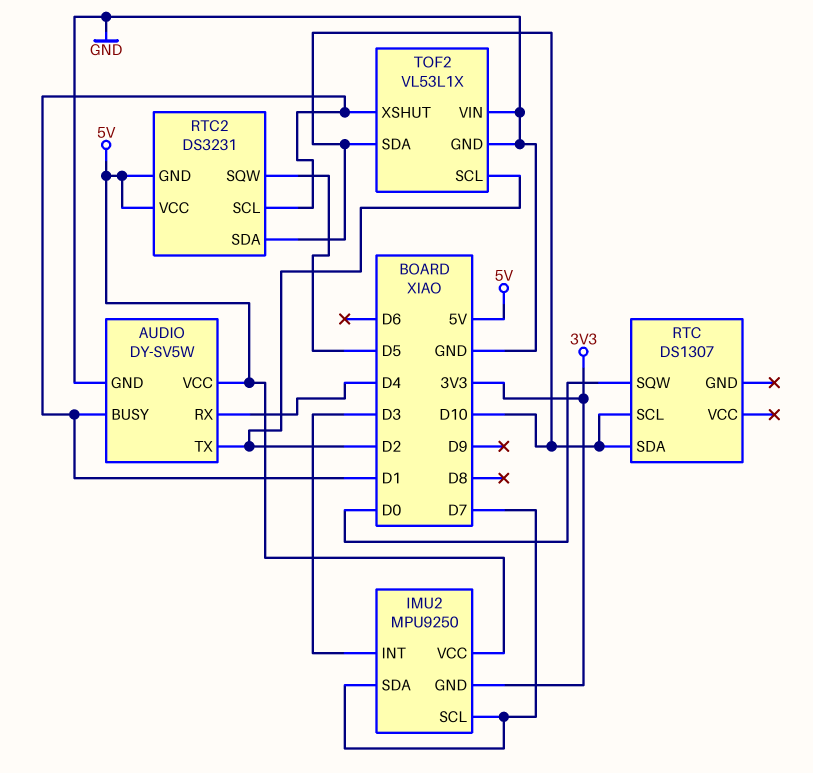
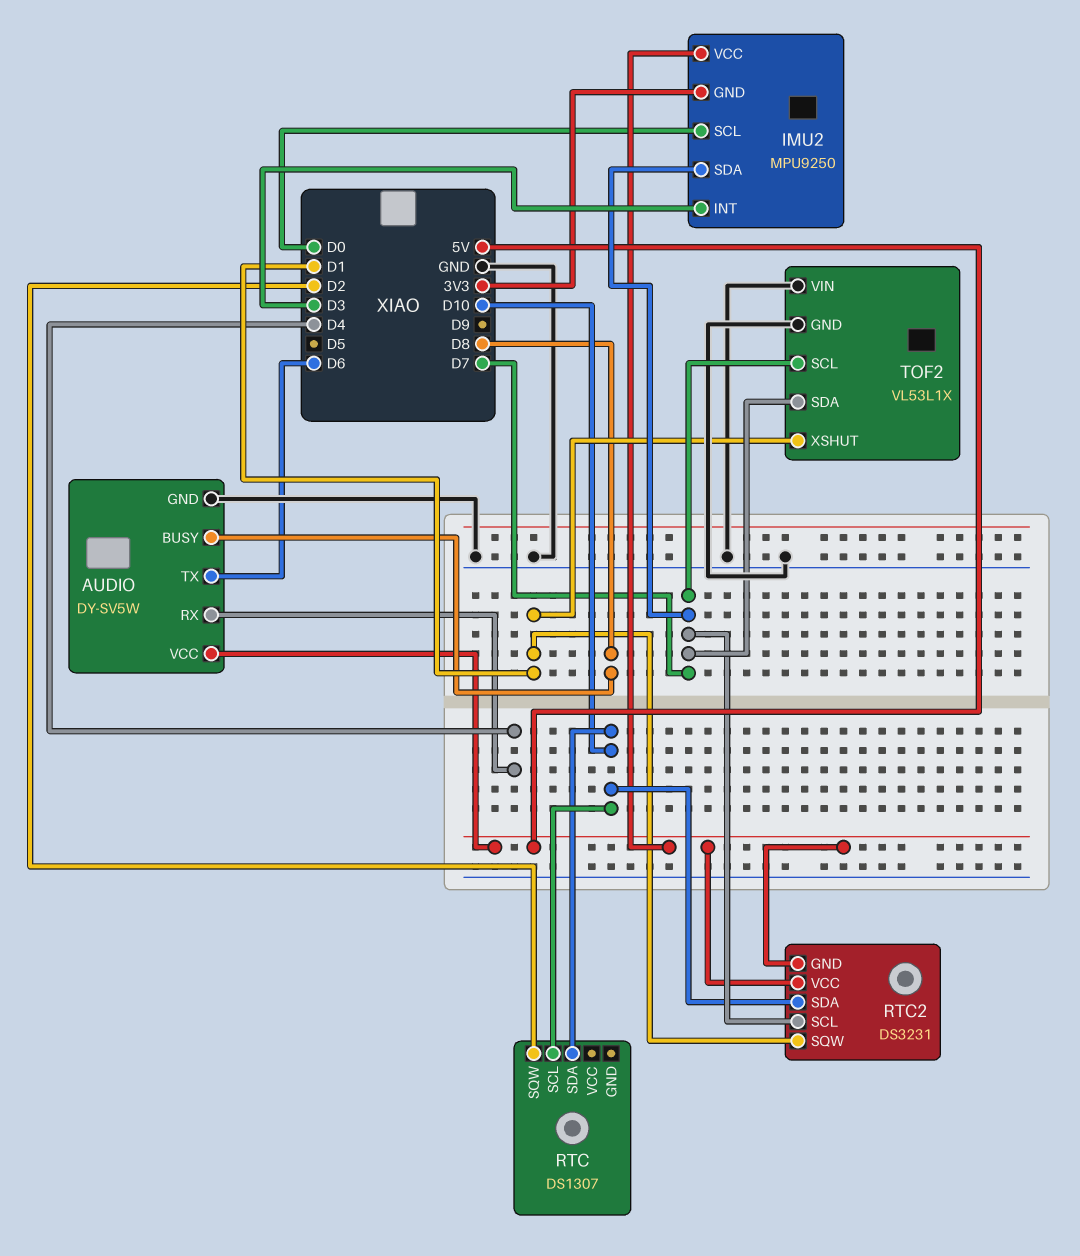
AUDIO pin BUSY: D1 -> D8
AUDIO pin TX: D2 -> D6
IMU2 pin SCL: D7 -> D0
RTC pin SQW: D0 -> D2
RTC2 pin SCL: D1 -> D7
RTC2 pin SQW: D5 -> D1
TOF2 pin SCL: D2 -> D7
TOF2 pin SDA: D10 -> D7

